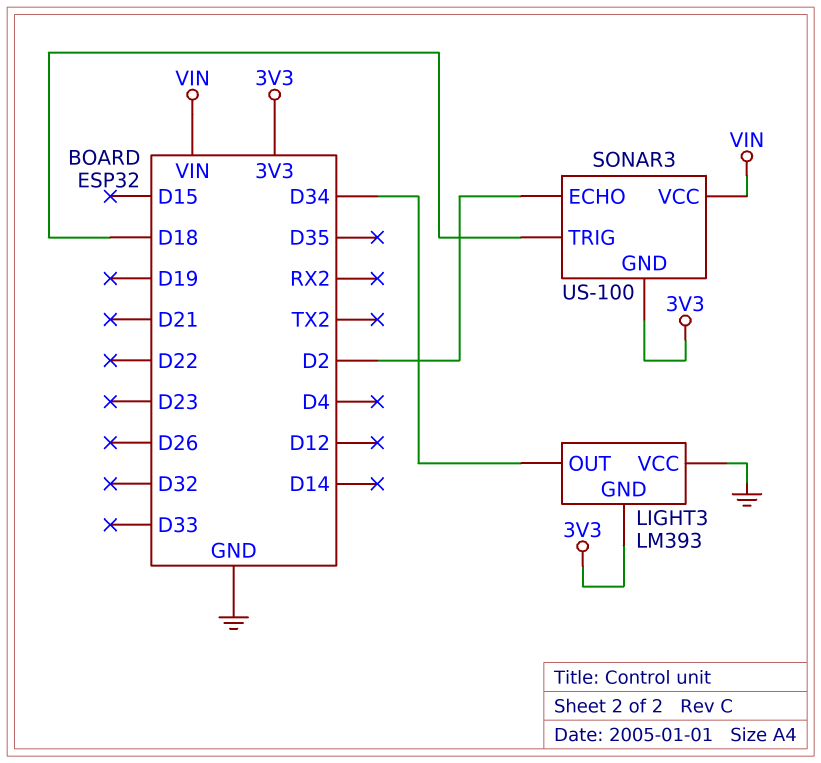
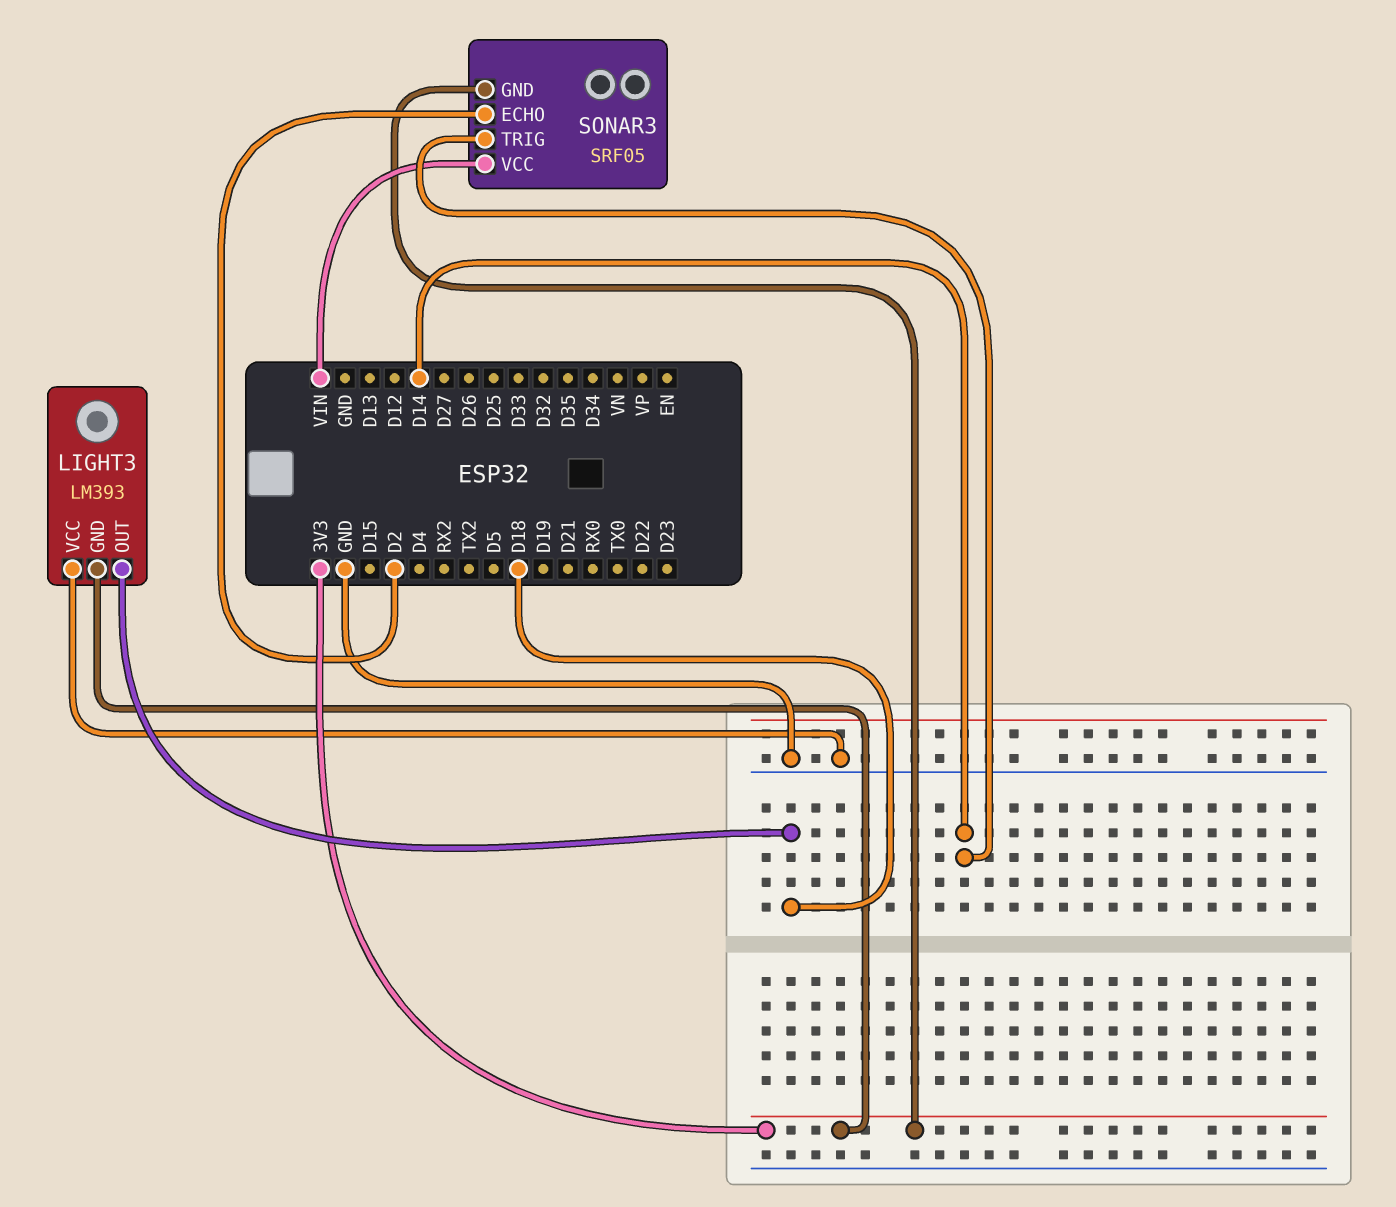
LIGHT3 pin OUT: D34 -> D18
SONAR3: US-100 -> SRF05
SONAR3 pin TRIG: D18 -> D14

